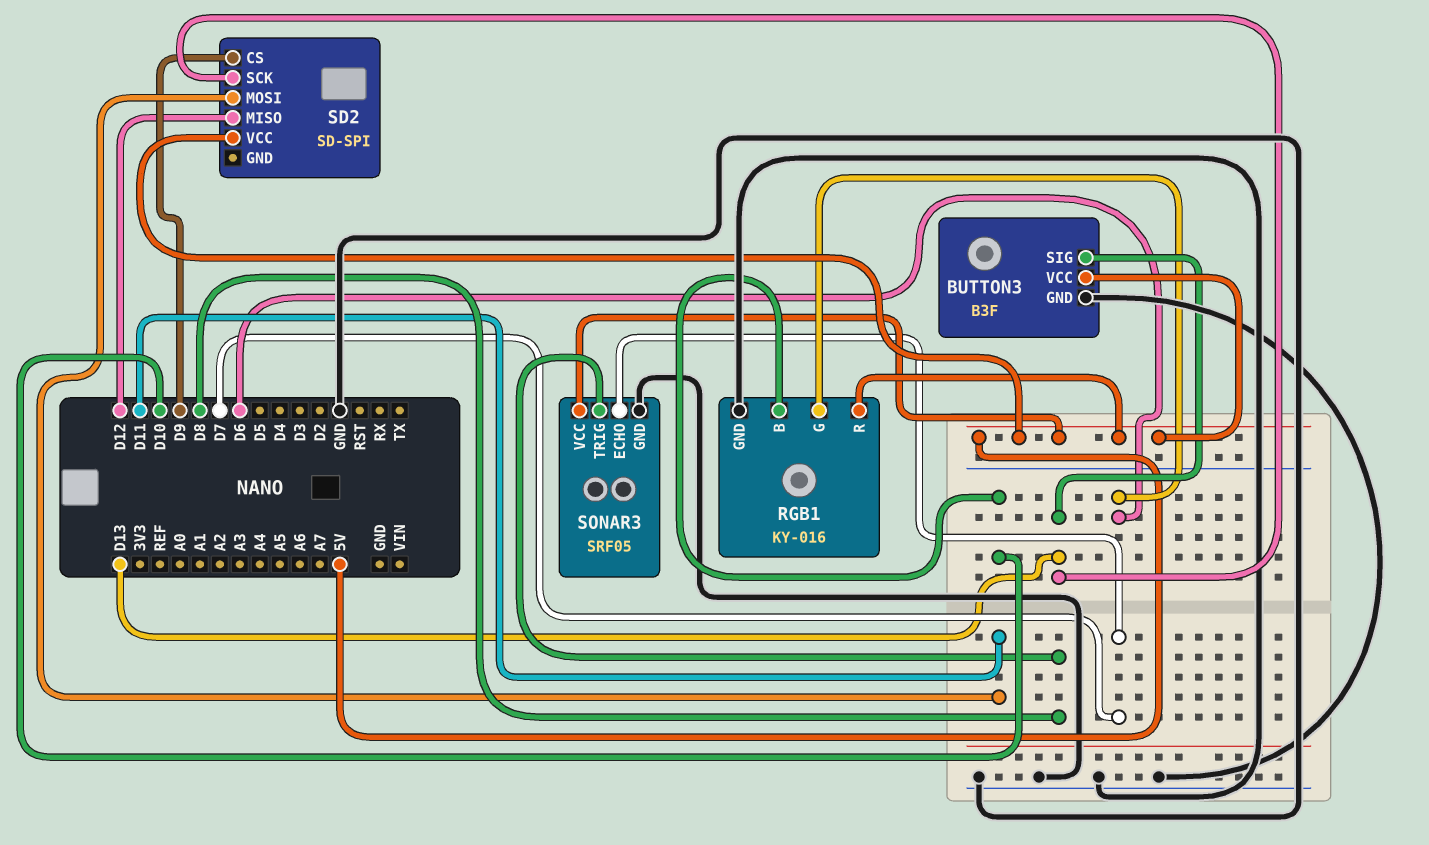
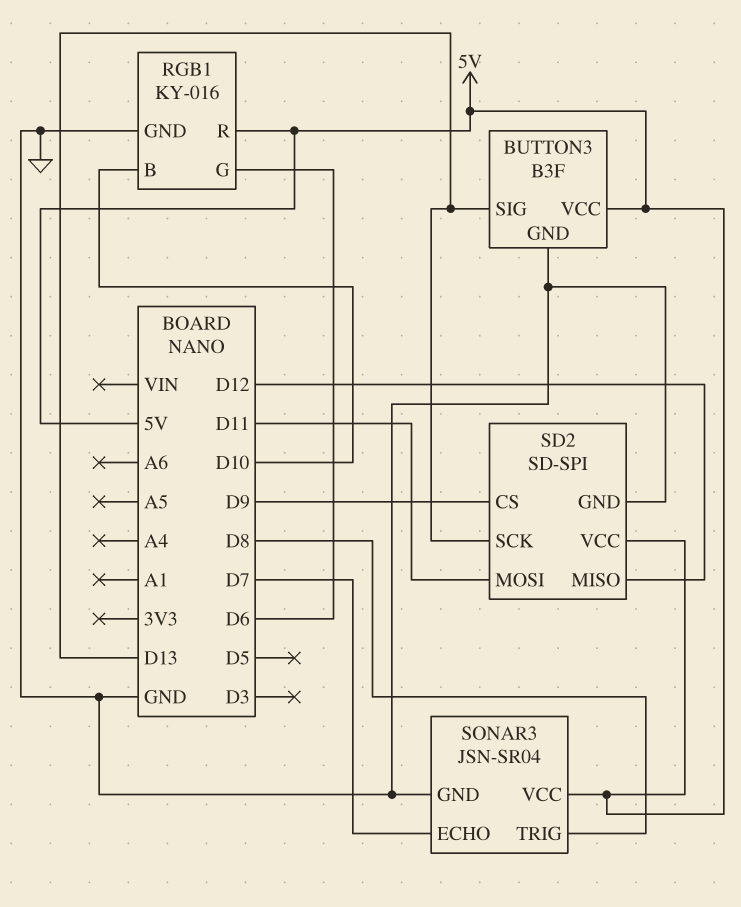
SD2 pin GND: none -> GND
SONAR3: SRF05 -> JSN-SR04

